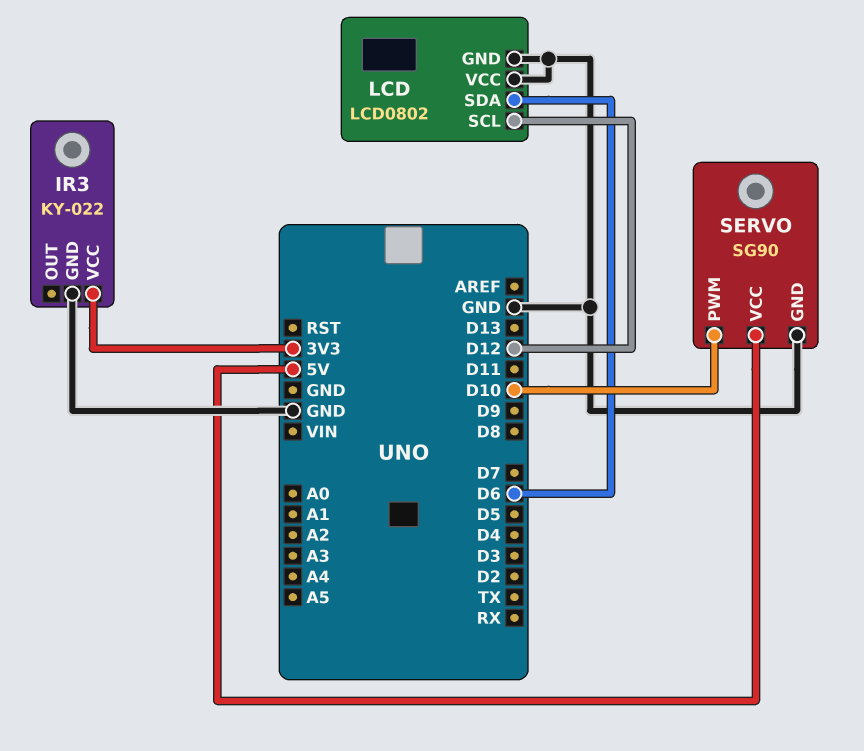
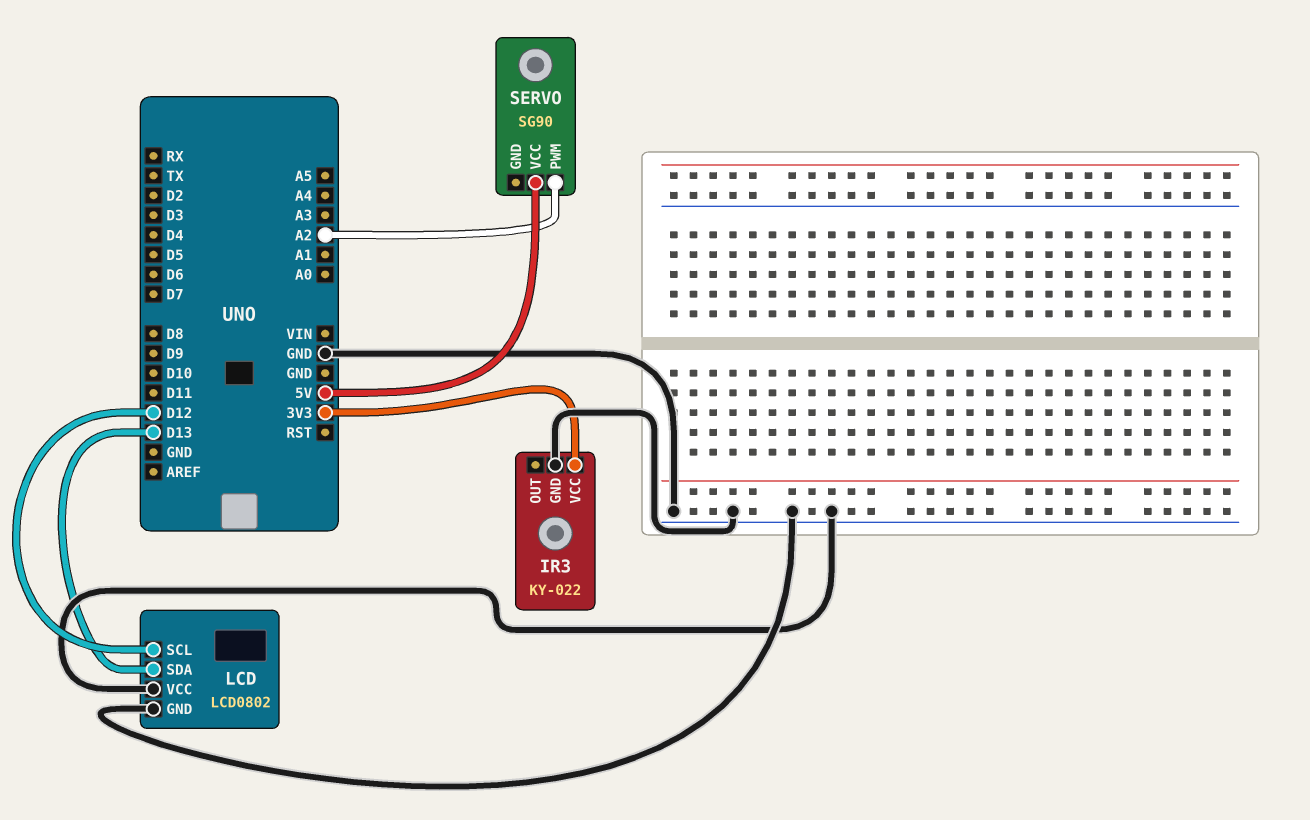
LCD pin SDA: D6 -> D13
SERVO pin GND: GND -> none
SERVO pin PWM: D10 -> A2

